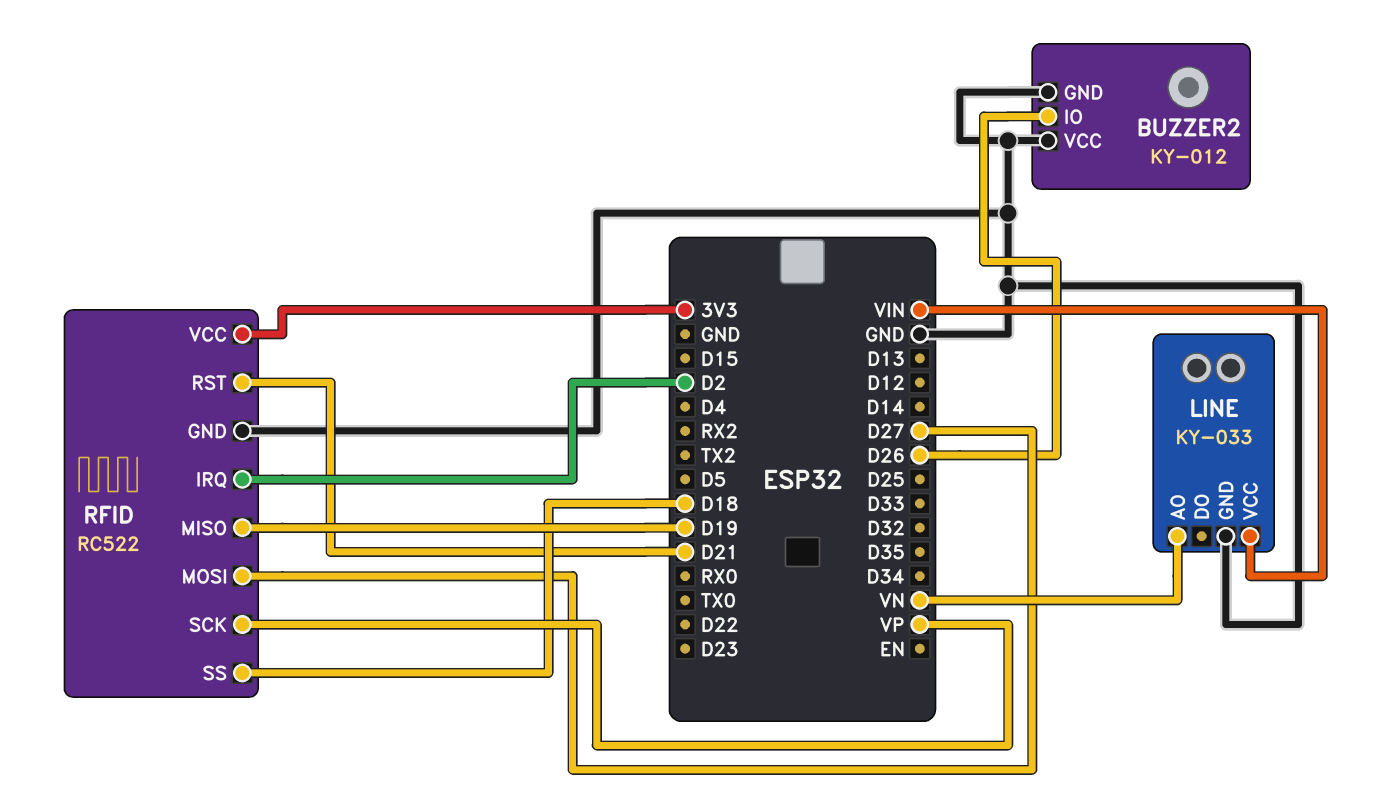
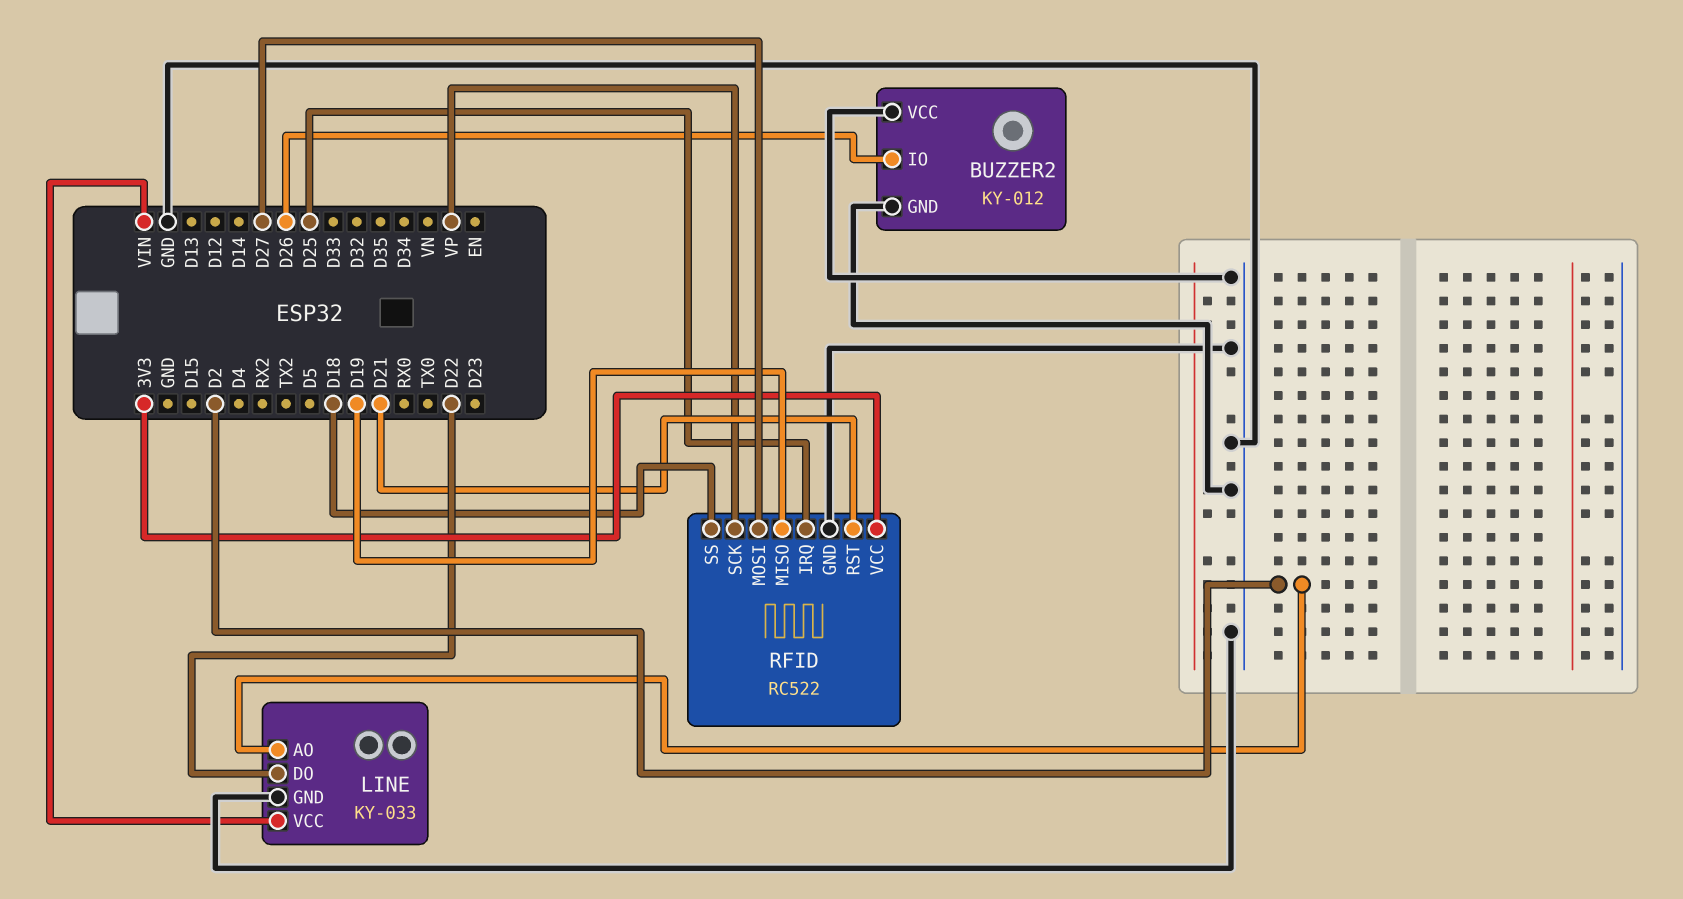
LINE pin AO: VN -> D2
LINE pin DO: none -> D22
RFID pin IRQ: D2 -> D25

